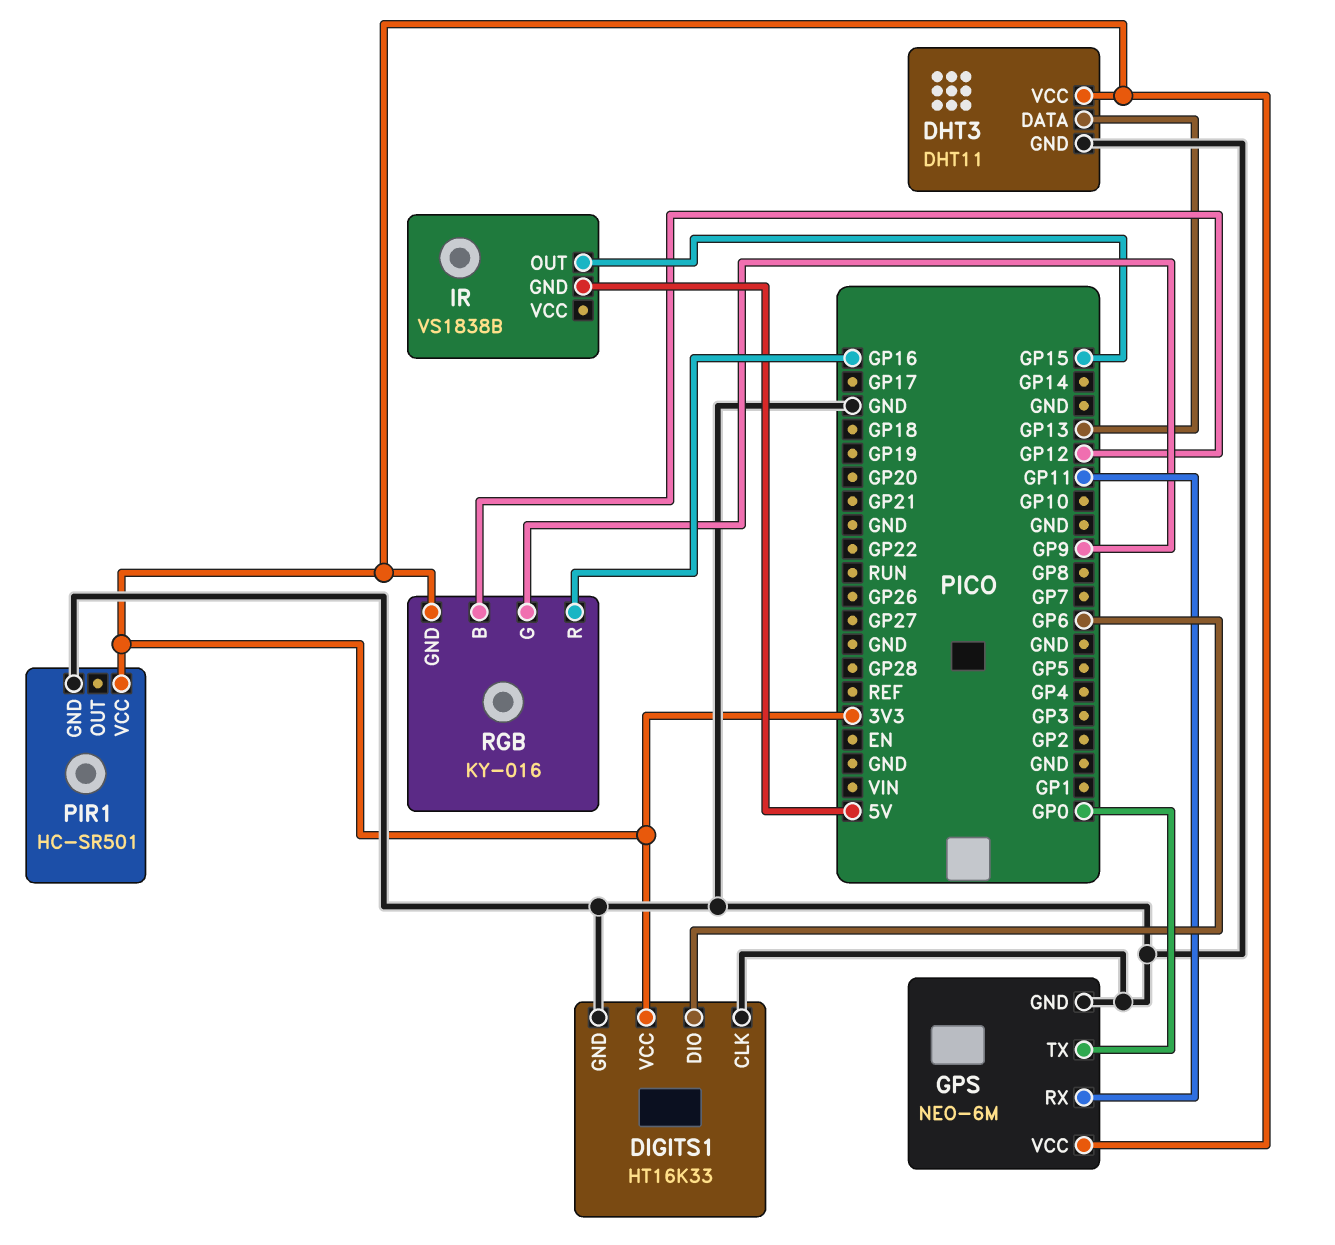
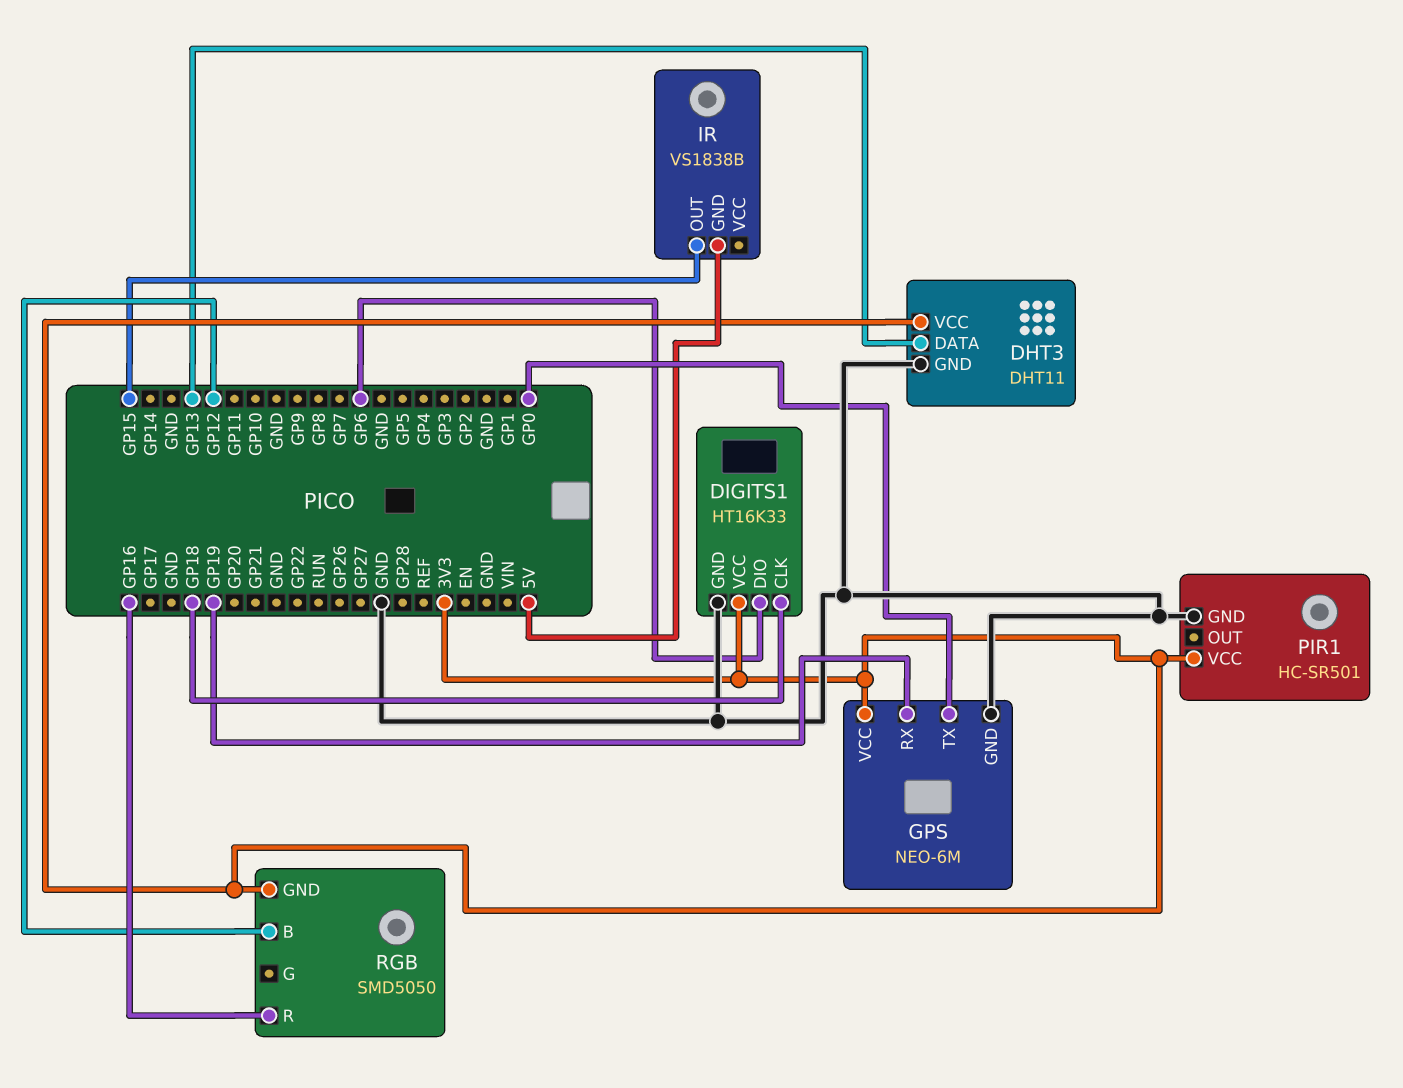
DIGITS1 pin CLK: GND -> GP18
GPS pin RX: GP11 -> GP19
RGB: KY-016 -> SMD5050
RGB pin G: GP9 -> none

